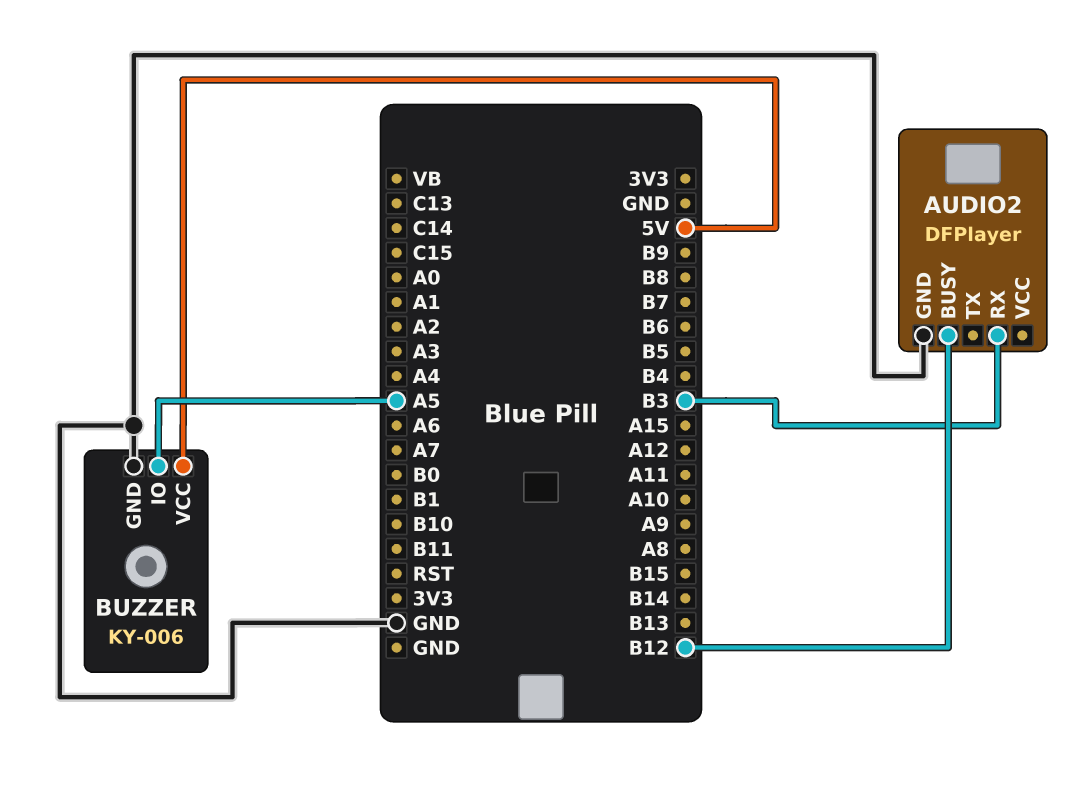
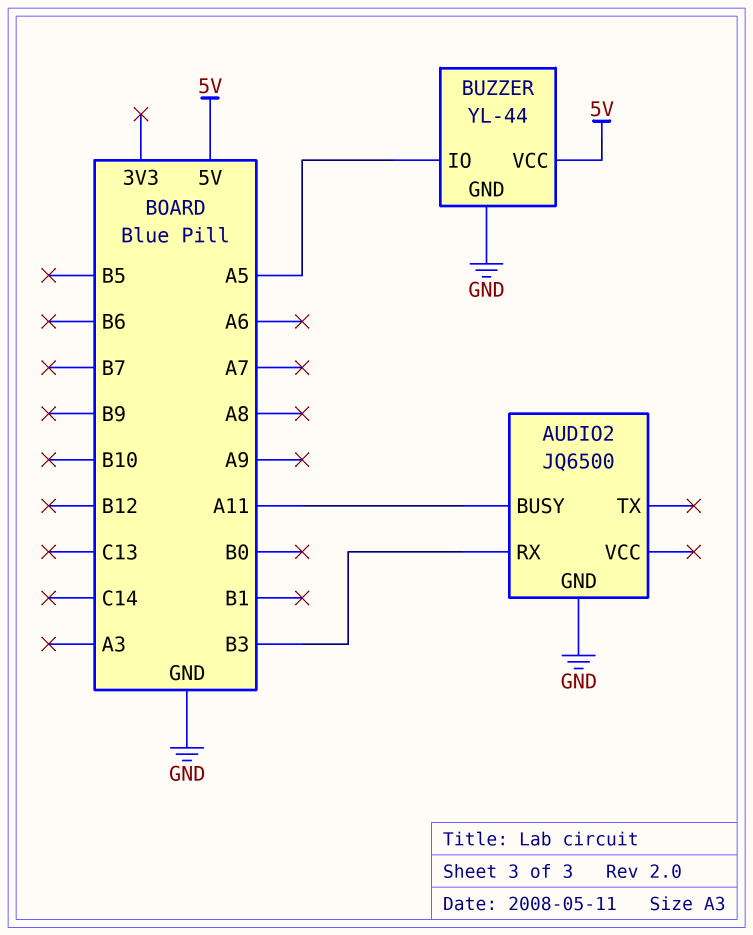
AUDIO2: DFPlayer -> JQ6500
AUDIO2 pin BUSY: B12 -> A11
BUZZER: KY-006 -> YL-44

